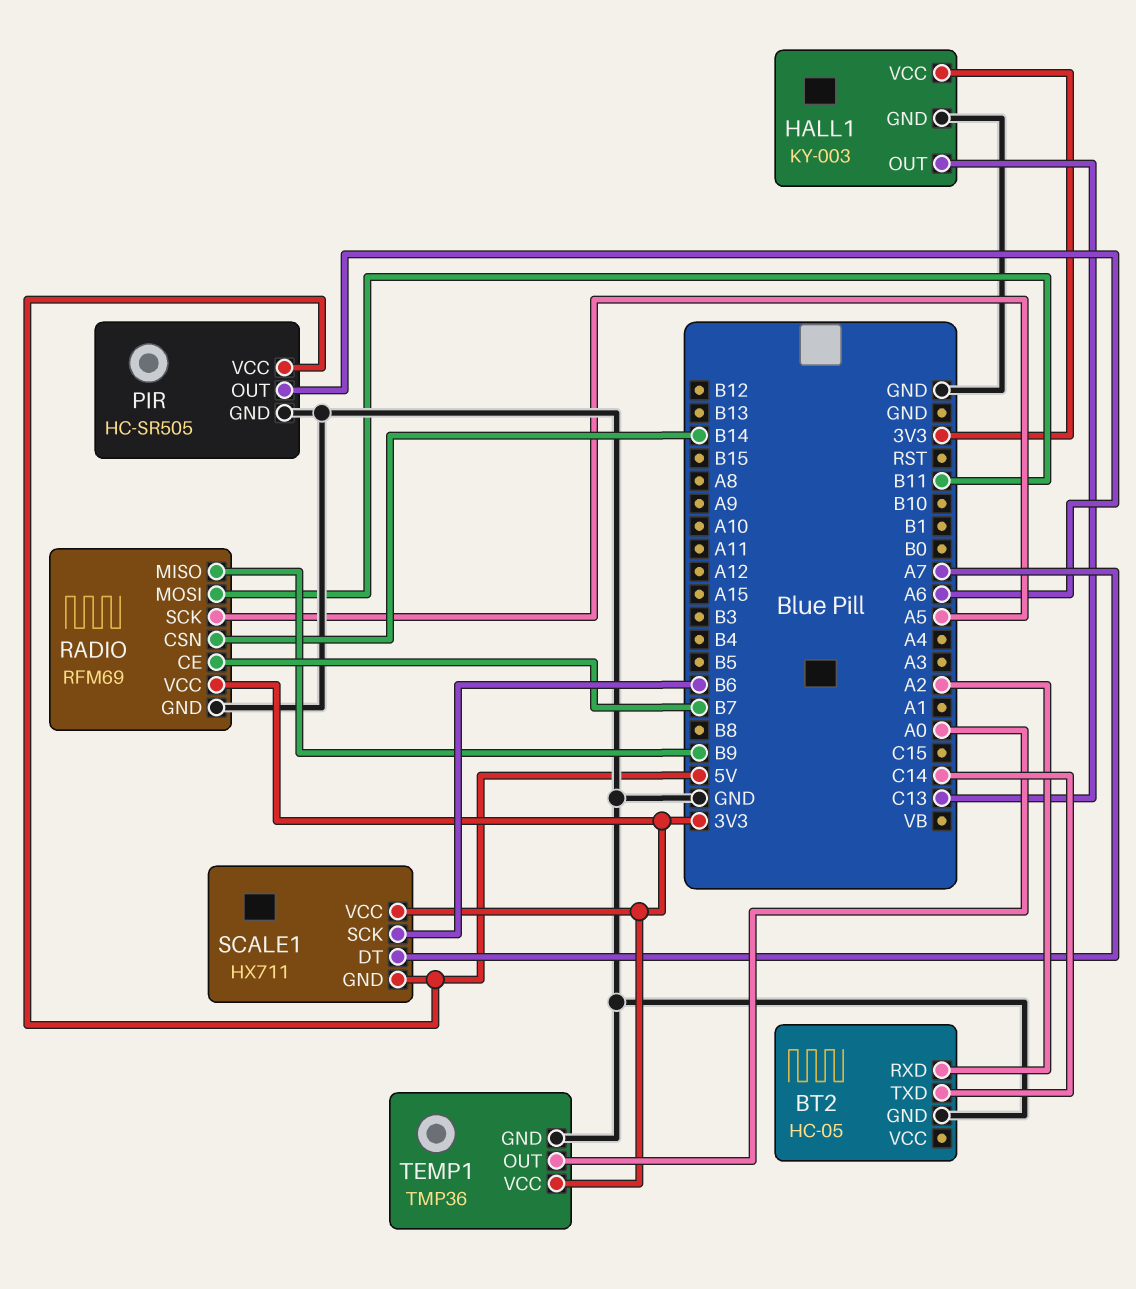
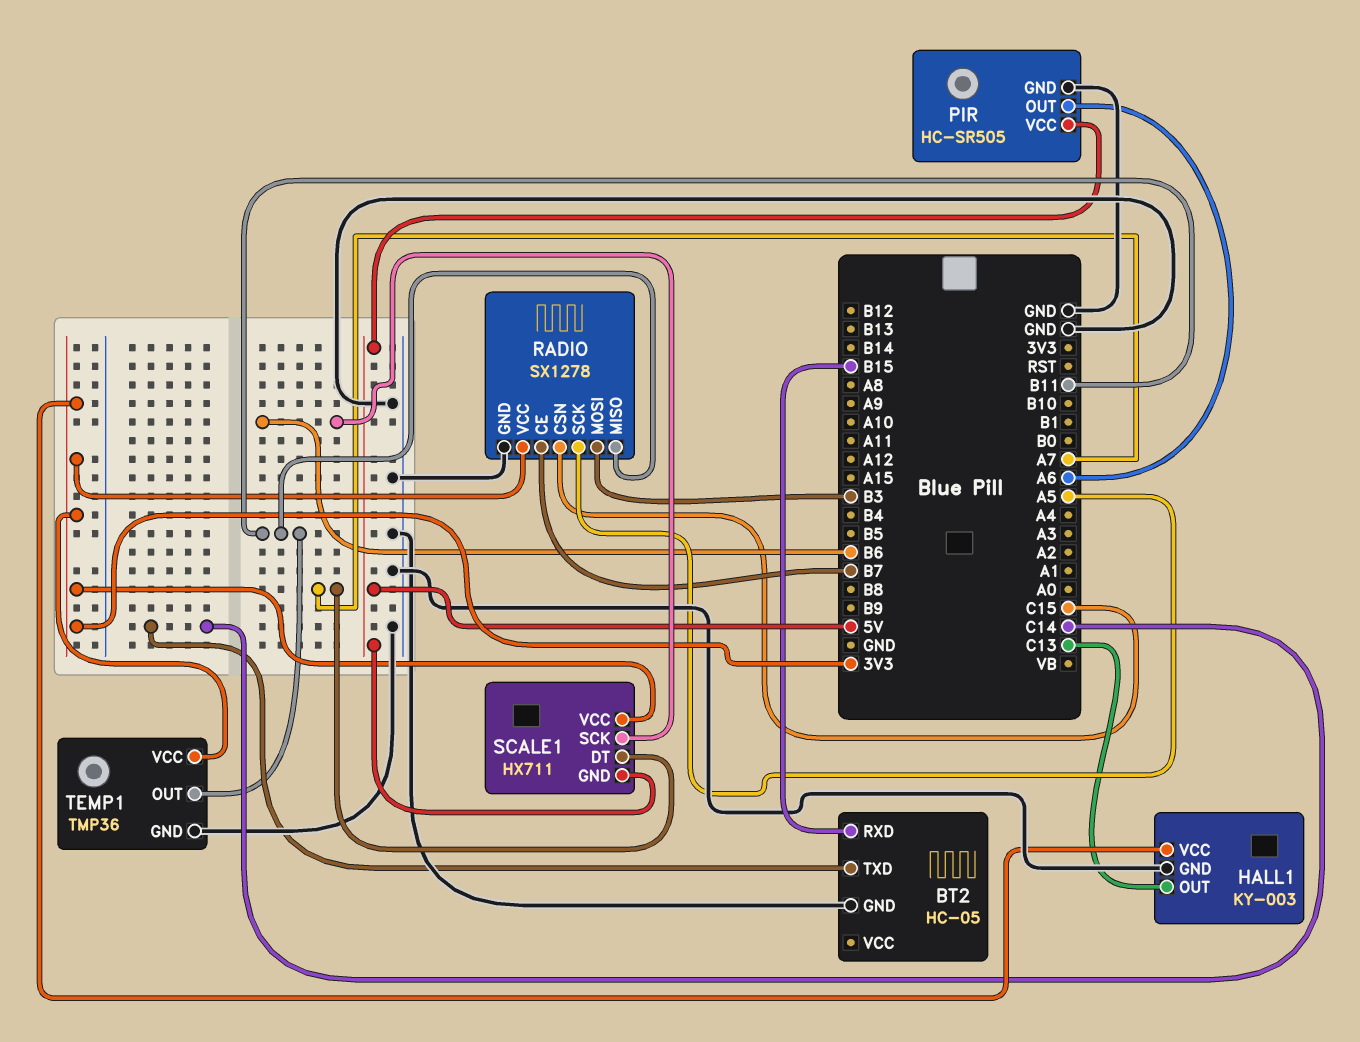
BT2 pin RXD: A2 -> B15
RADIO: RFM69 -> SX1278
RADIO pin CSN: B14 -> C15
RADIO pin MISO: B9 -> B11
RADIO pin MOSI: B11 -> B3
TEMP1 pin OUT: A0 -> B11

